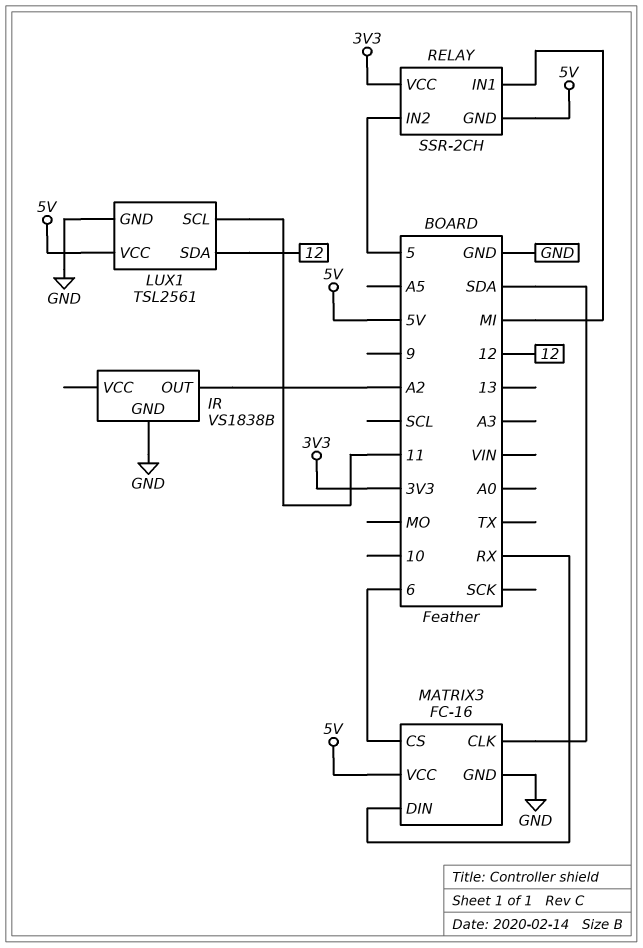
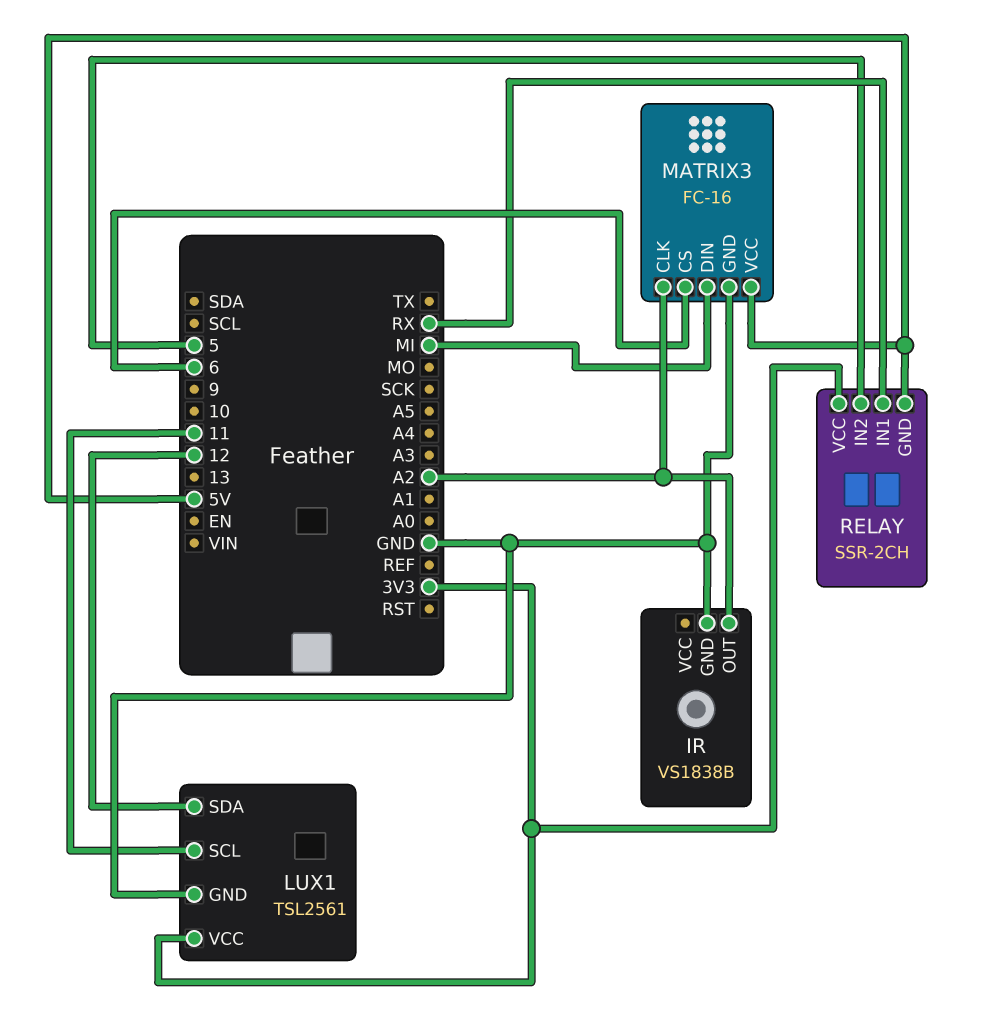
LUX1 pin VCC: 5V -> 3V3
MATRIX3 pin CLK: SDA -> A2
MATRIX3 pin DIN: RX -> MI
RELAY pin IN1: MI -> RX

